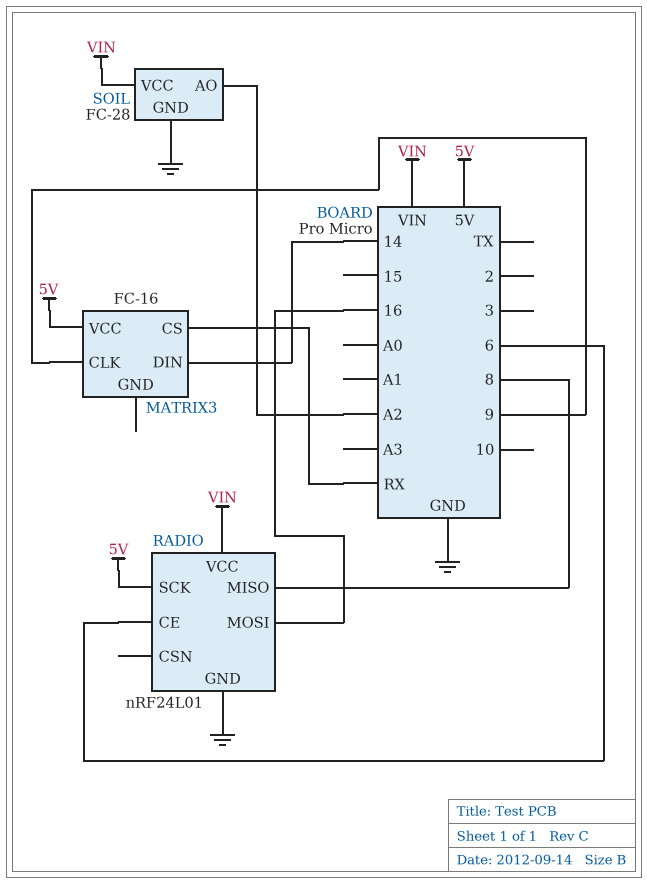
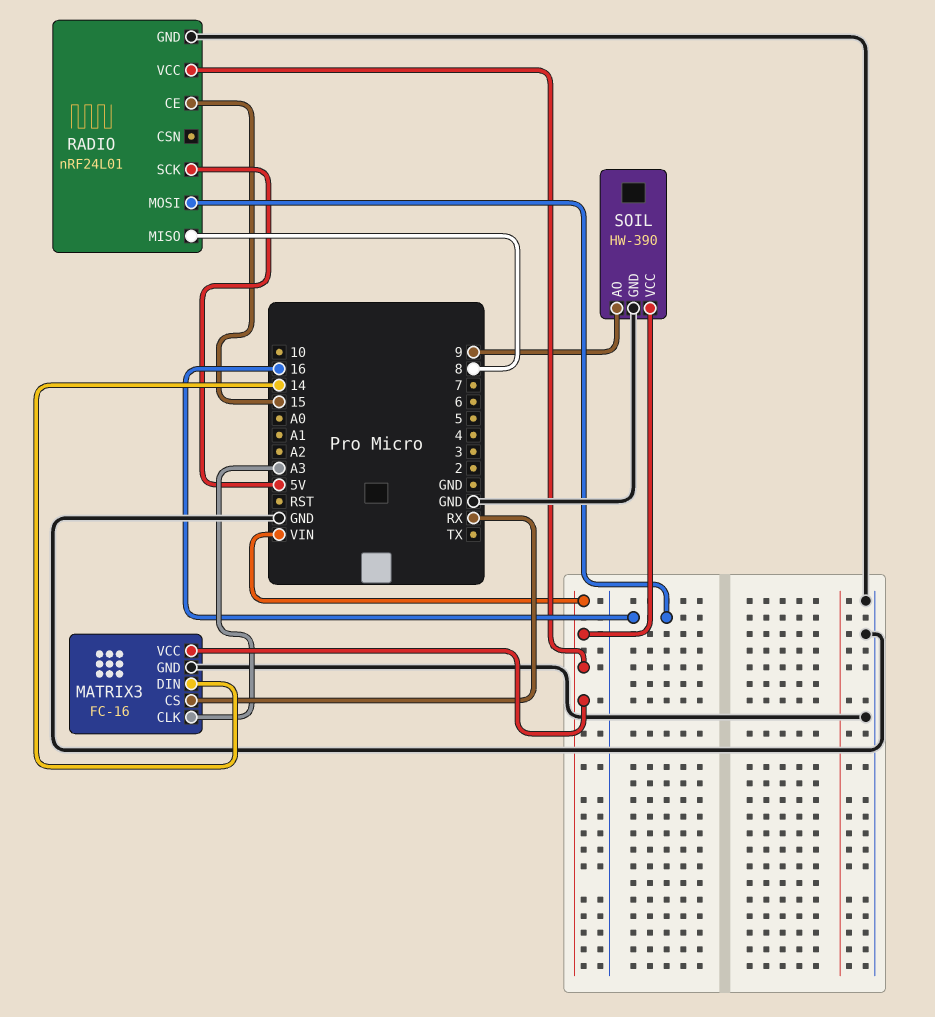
MATRIX3 pin CLK: 9 -> A3
MATRIX3 pin GND: none -> GND
MATRIX3 pin VCC: 5V -> VIN
RADIO pin CE: 6 -> 15
SOIL: FC-28 -> HW-390
SOIL pin AO: A2 -> 9

